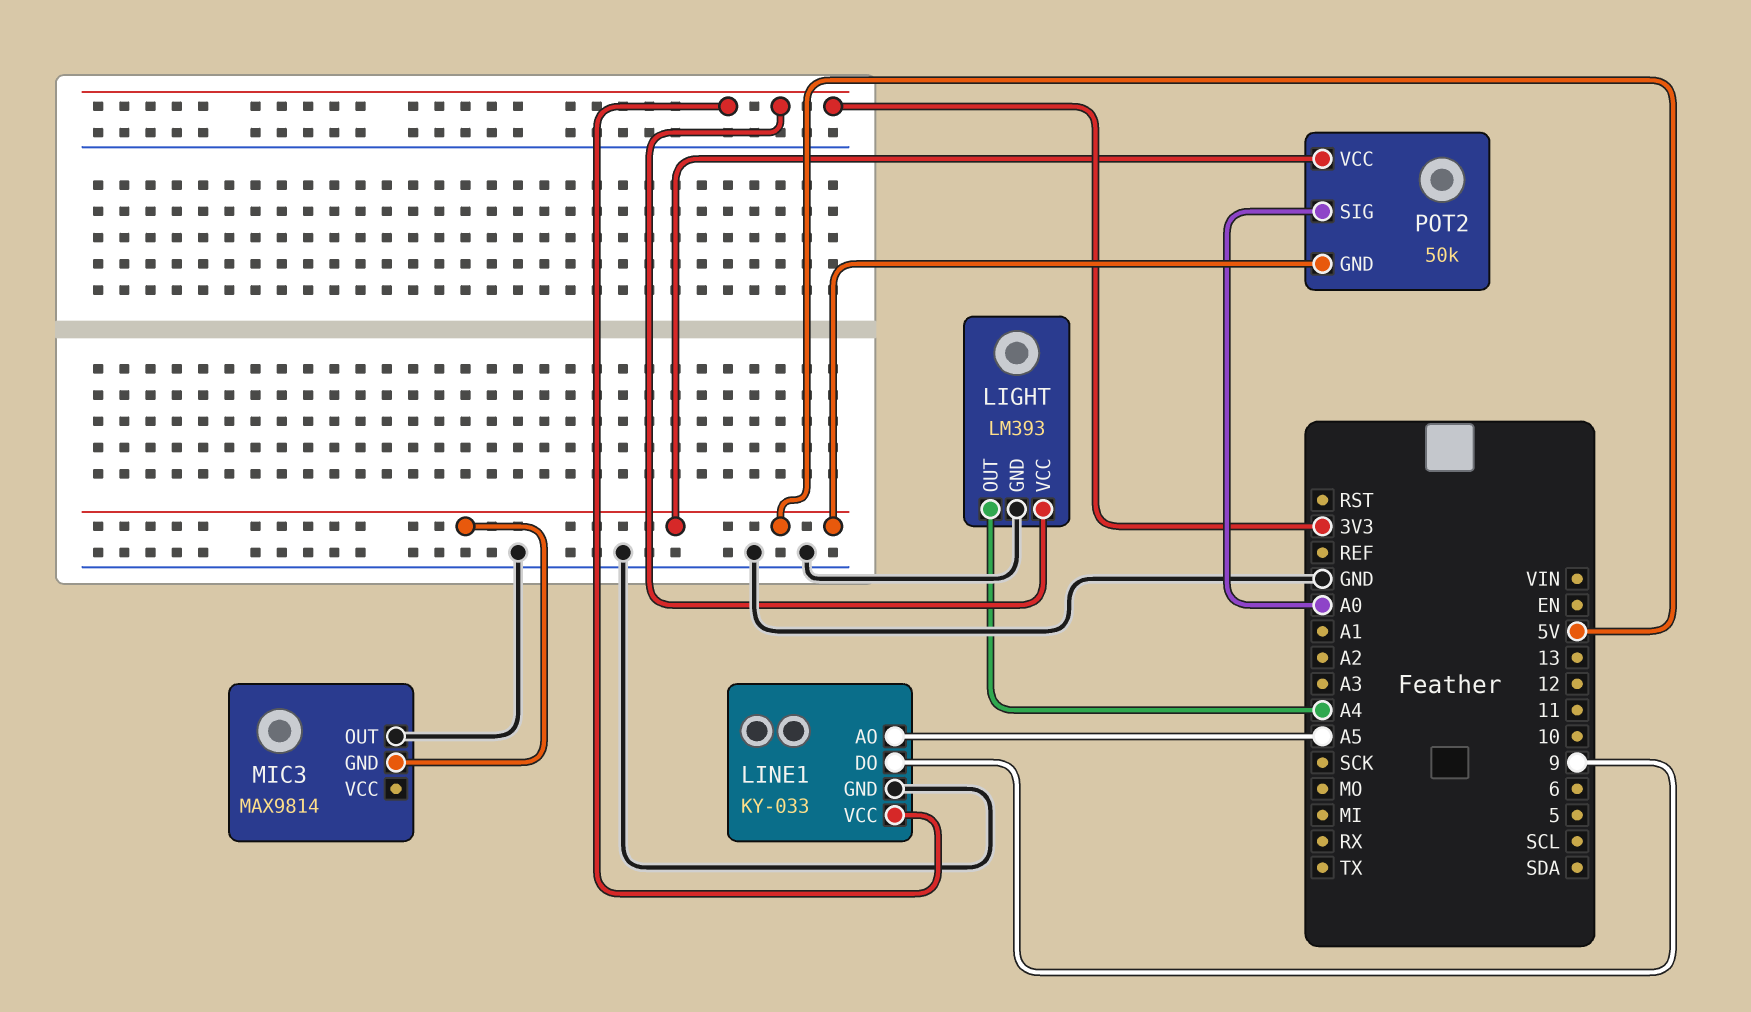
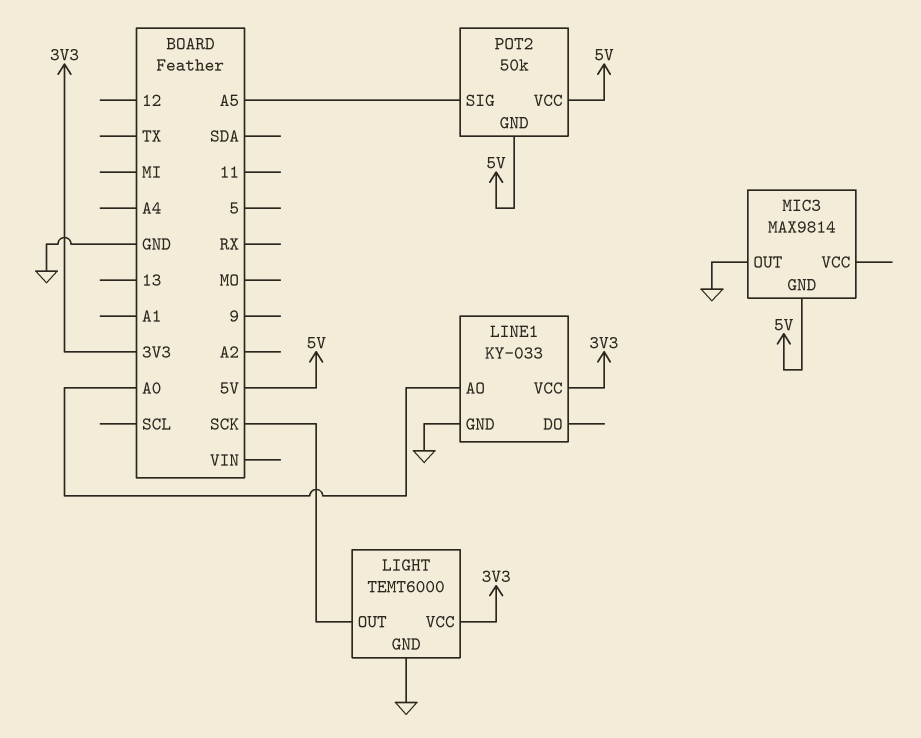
LIGHT: LM393 -> TEMT6000
LIGHT pin OUT: A4 -> SCK
LINE1 pin AO: A5 -> A0
LINE1 pin DO: 9 -> none
POT2 pin SIG: A0 -> A5

